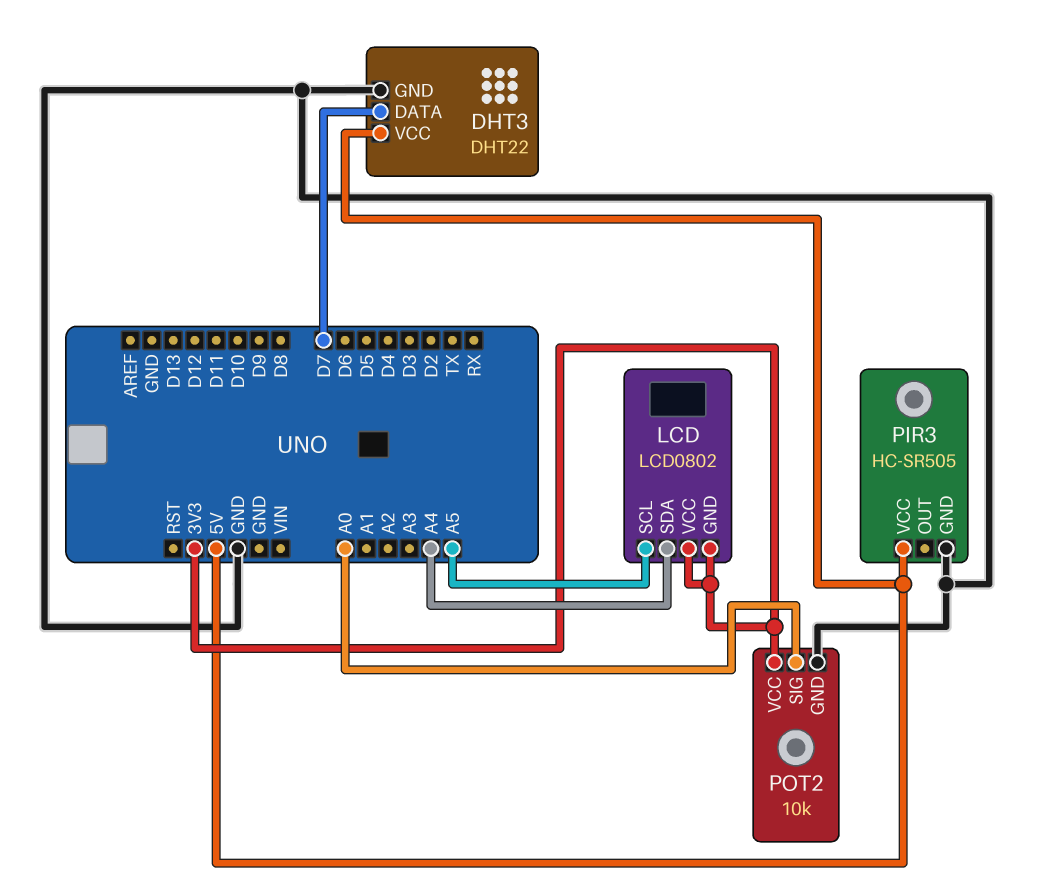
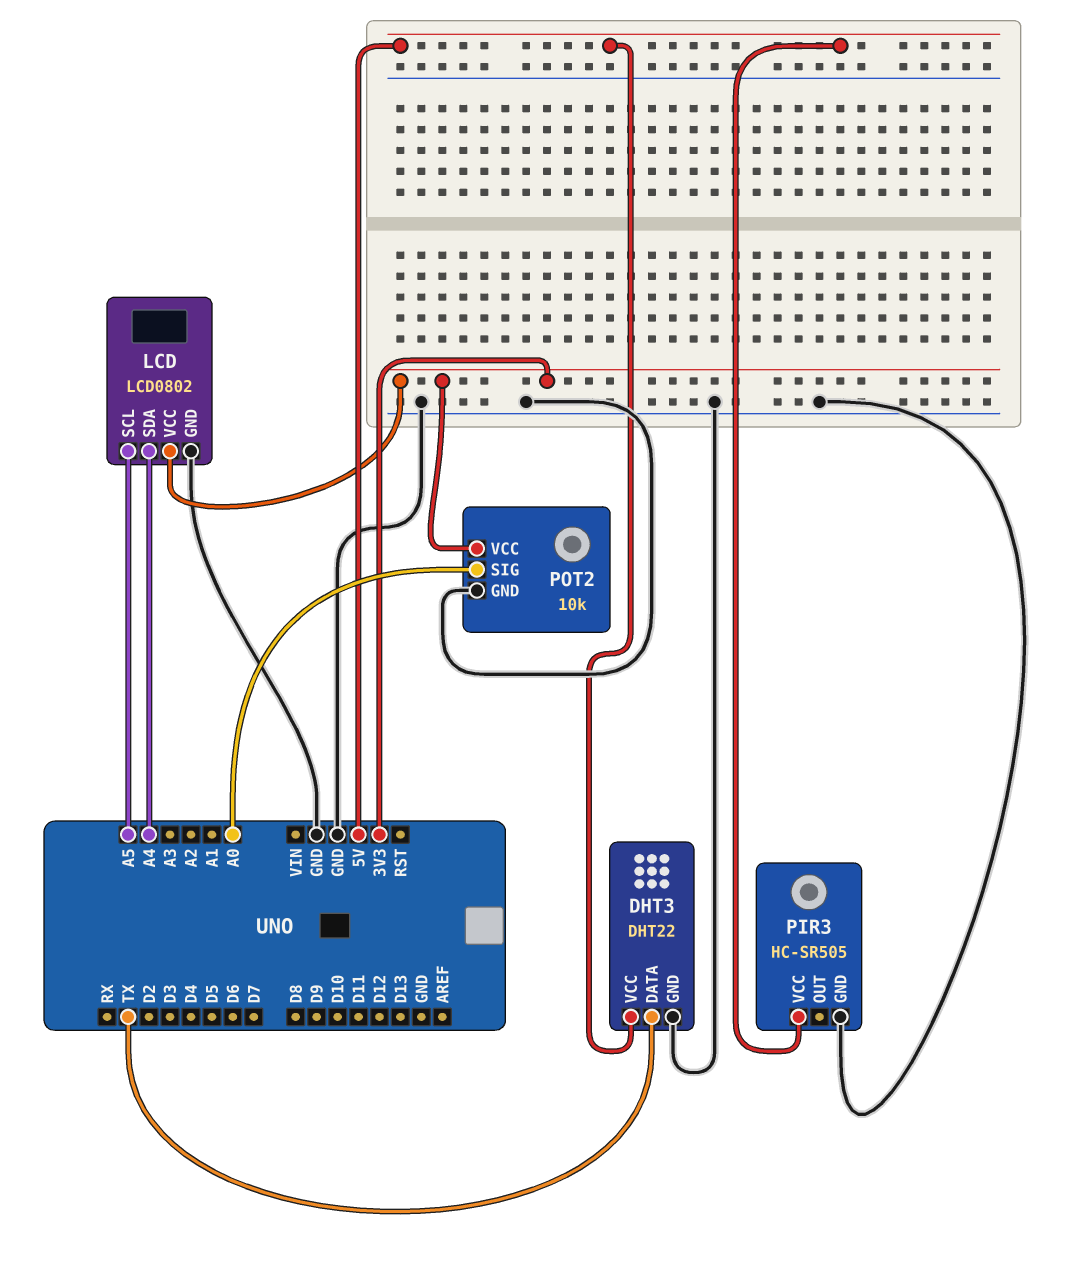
DHT3 pin DATA: D7 -> TX
LCD pin GND: 3V3 -> GND

